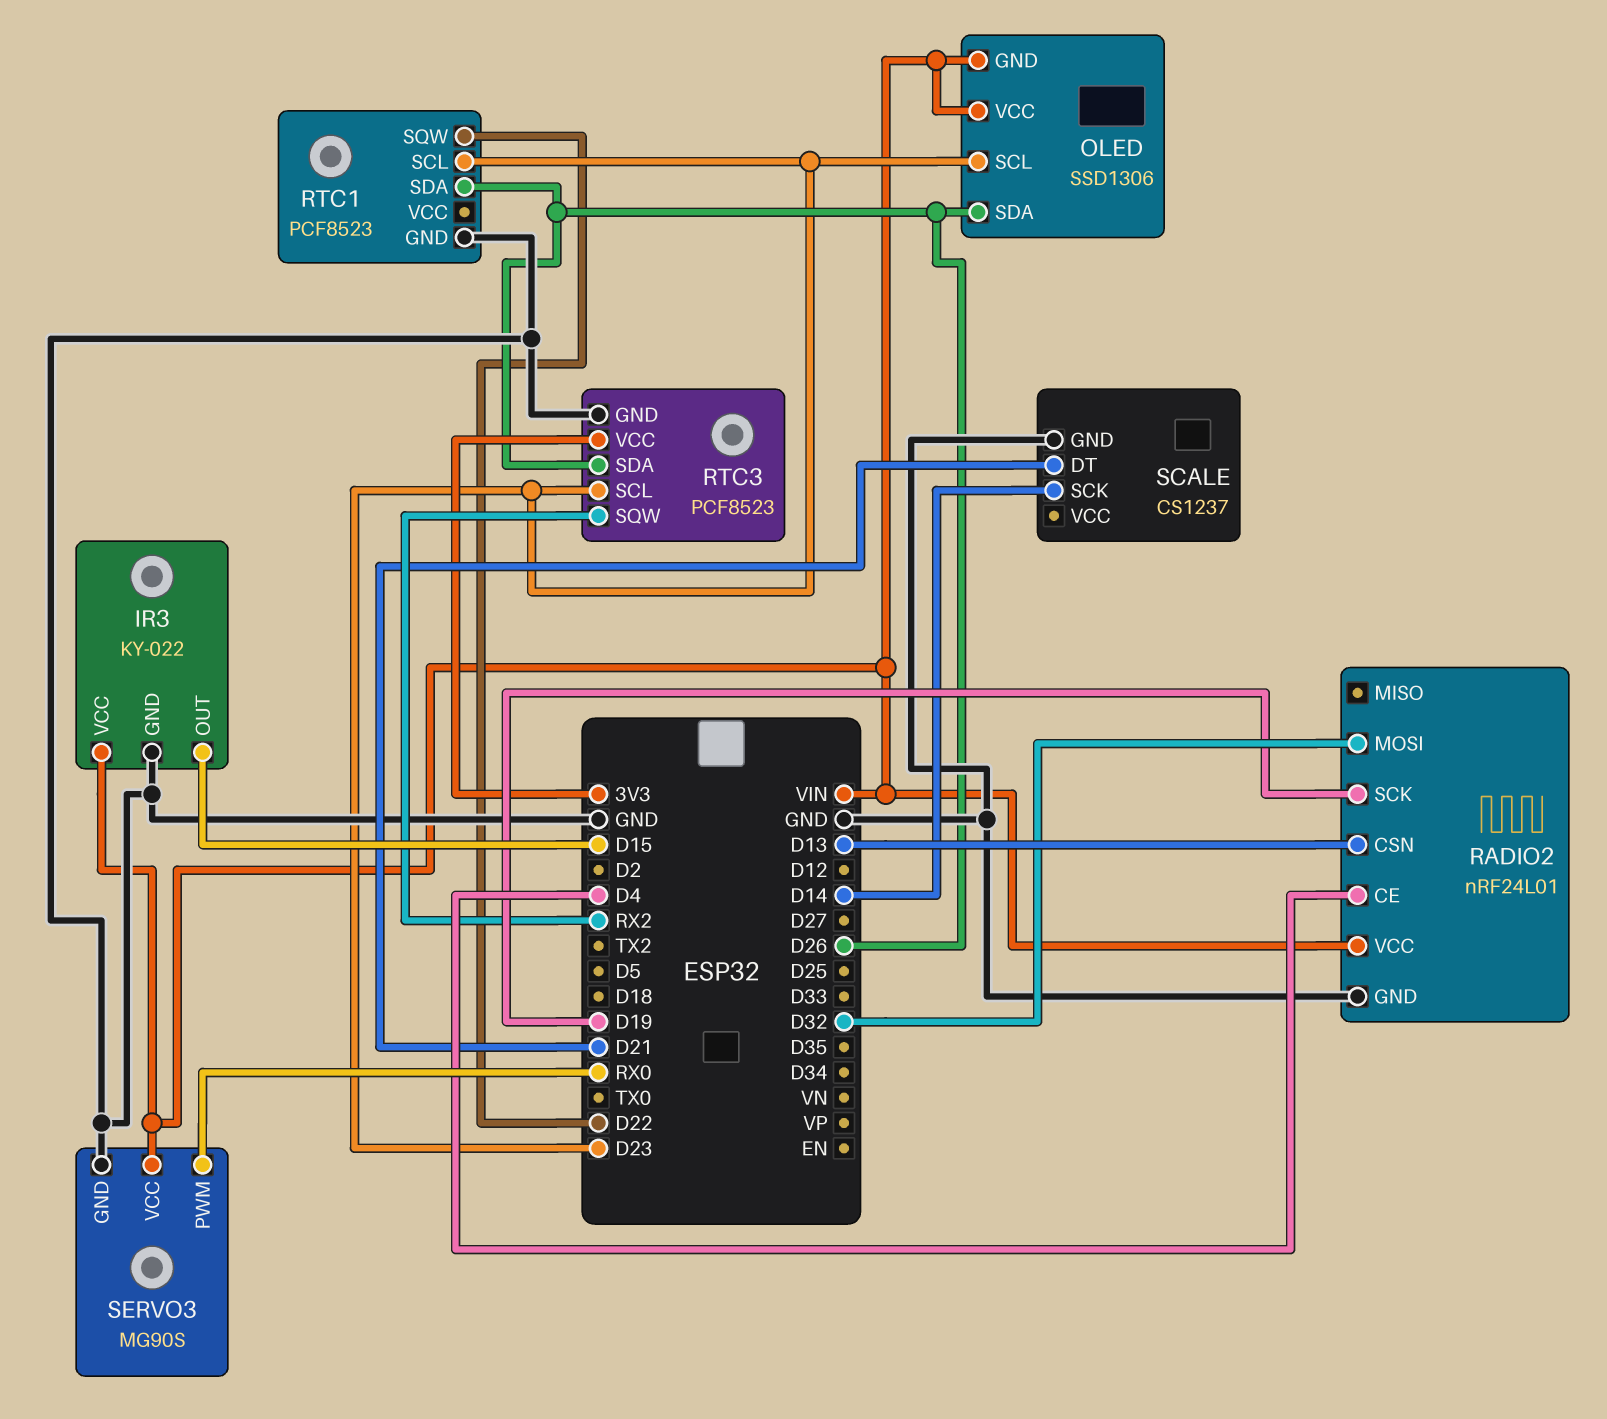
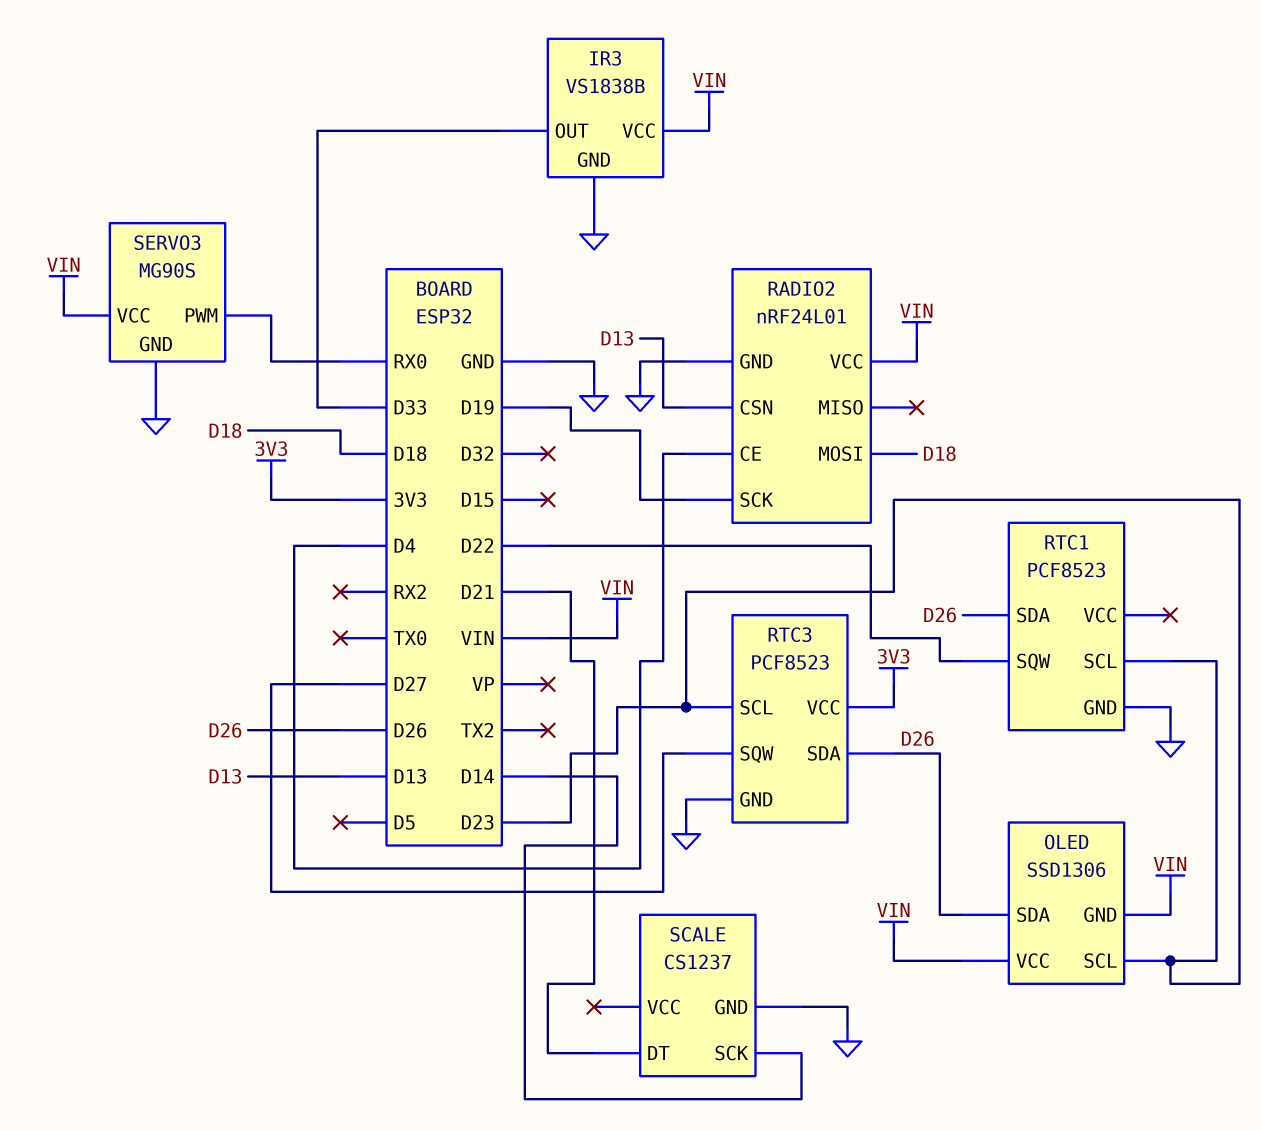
IR3: KY-022 -> VS1838B
IR3 pin OUT: D15 -> D33
RADIO2 pin MOSI: D32 -> D18
RTC3 pin SQW: RX2 -> D27

